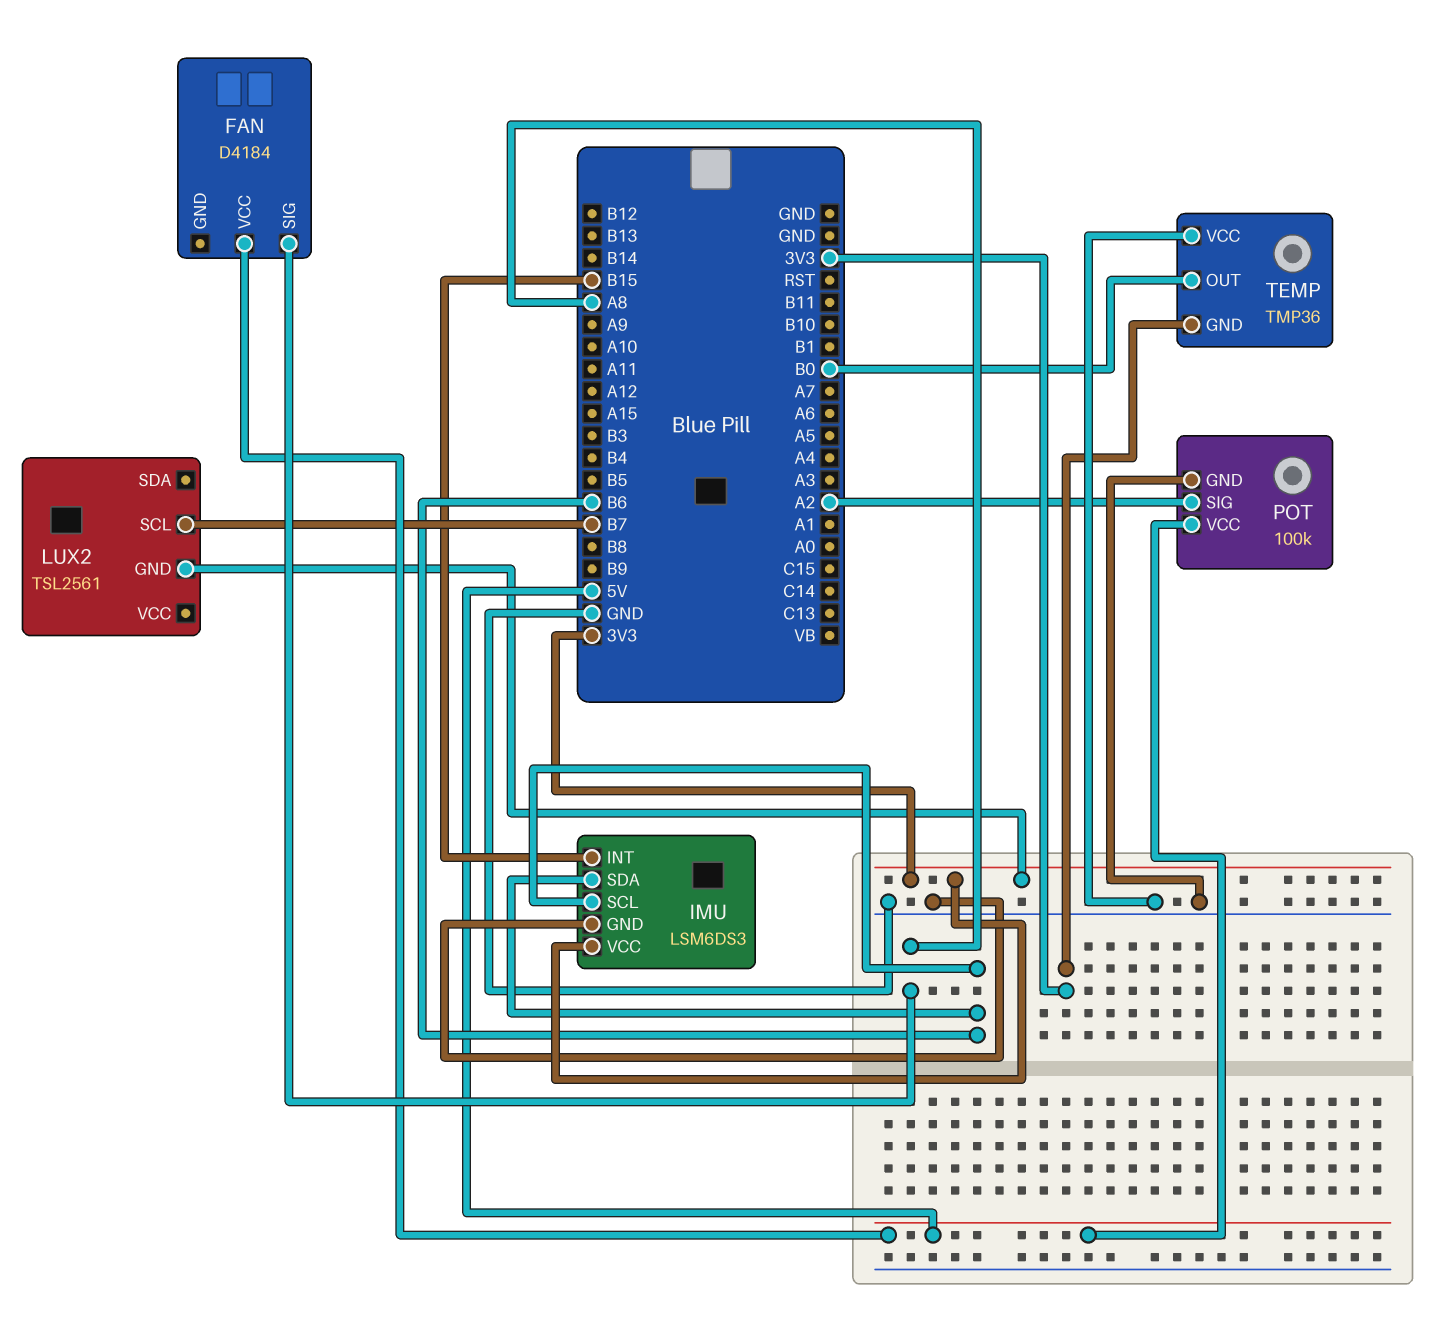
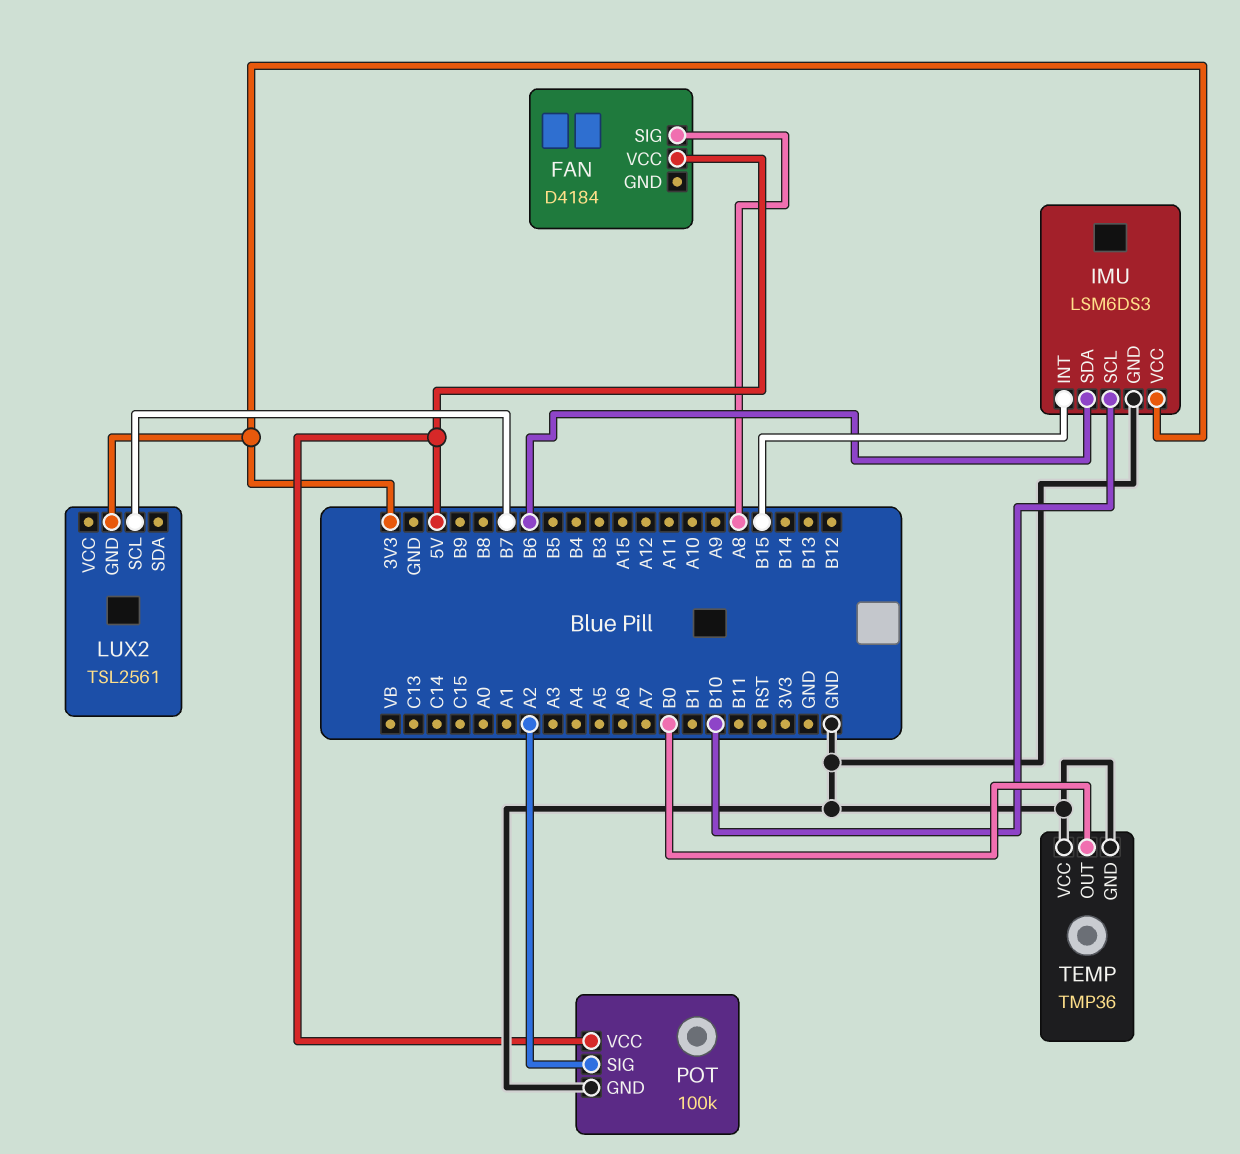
IMU pin SCL: B6 -> B10
TEMP pin GND: 3V3 -> GND

